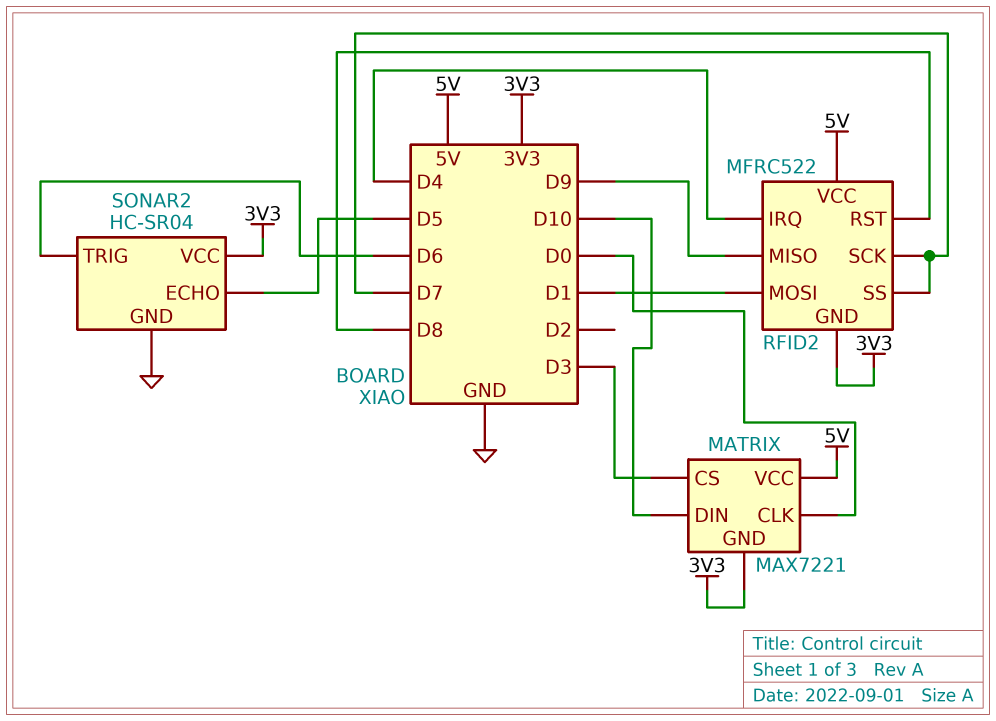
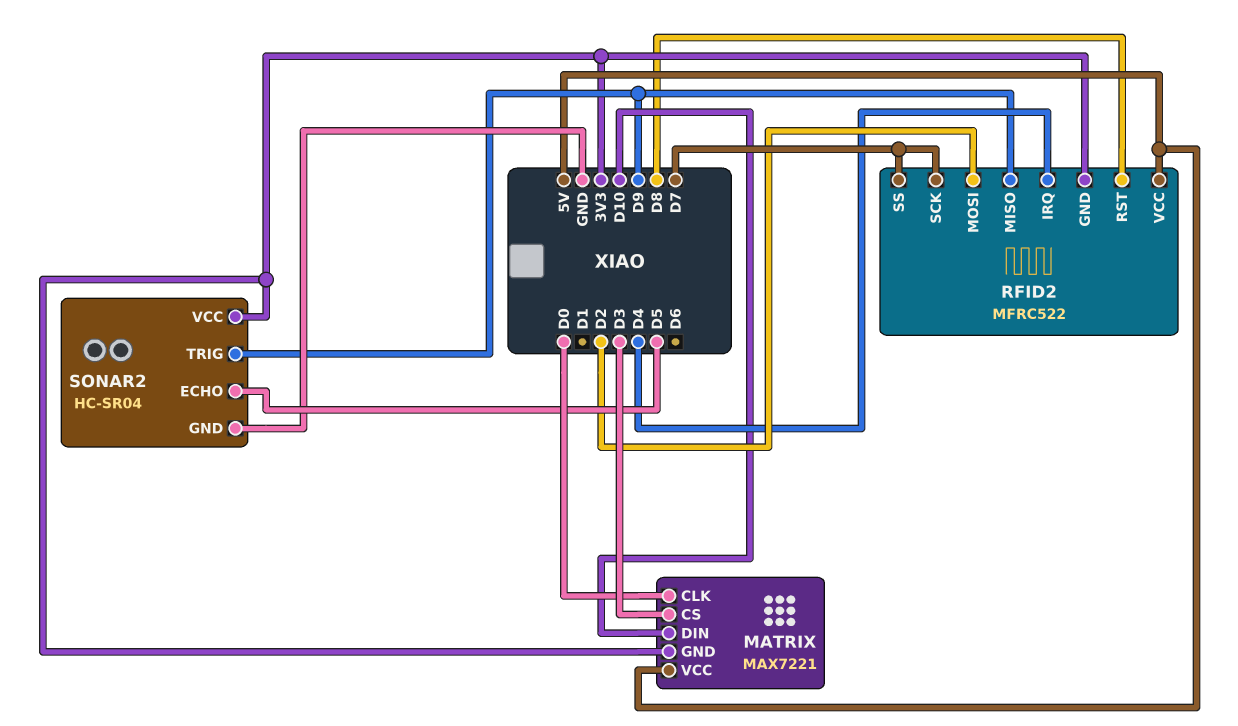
RFID2 pin MOSI: D1 -> D2
SONAR2 pin TRIG: D6 -> D9

